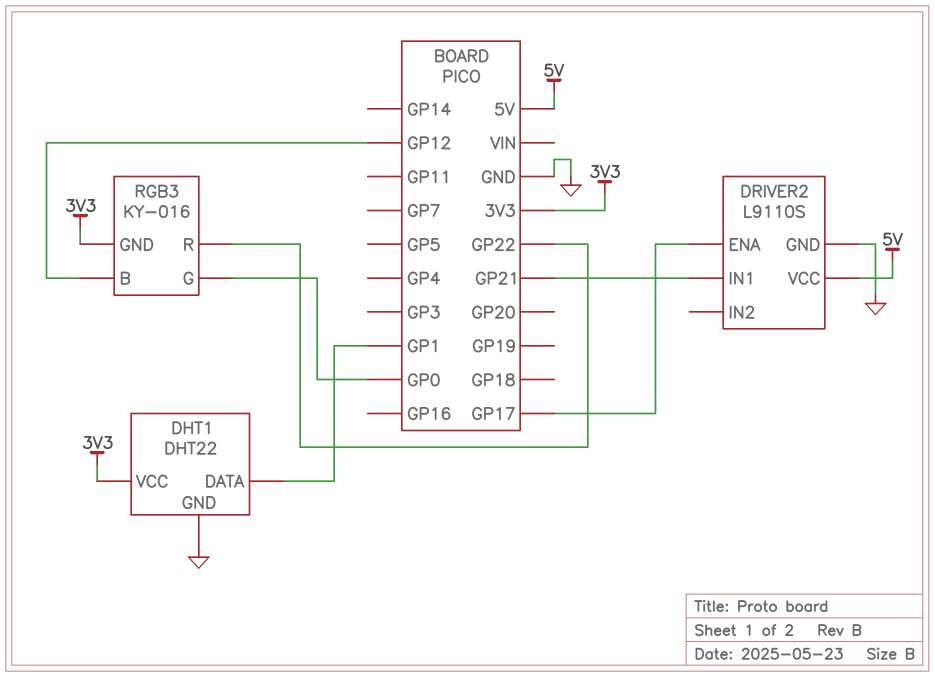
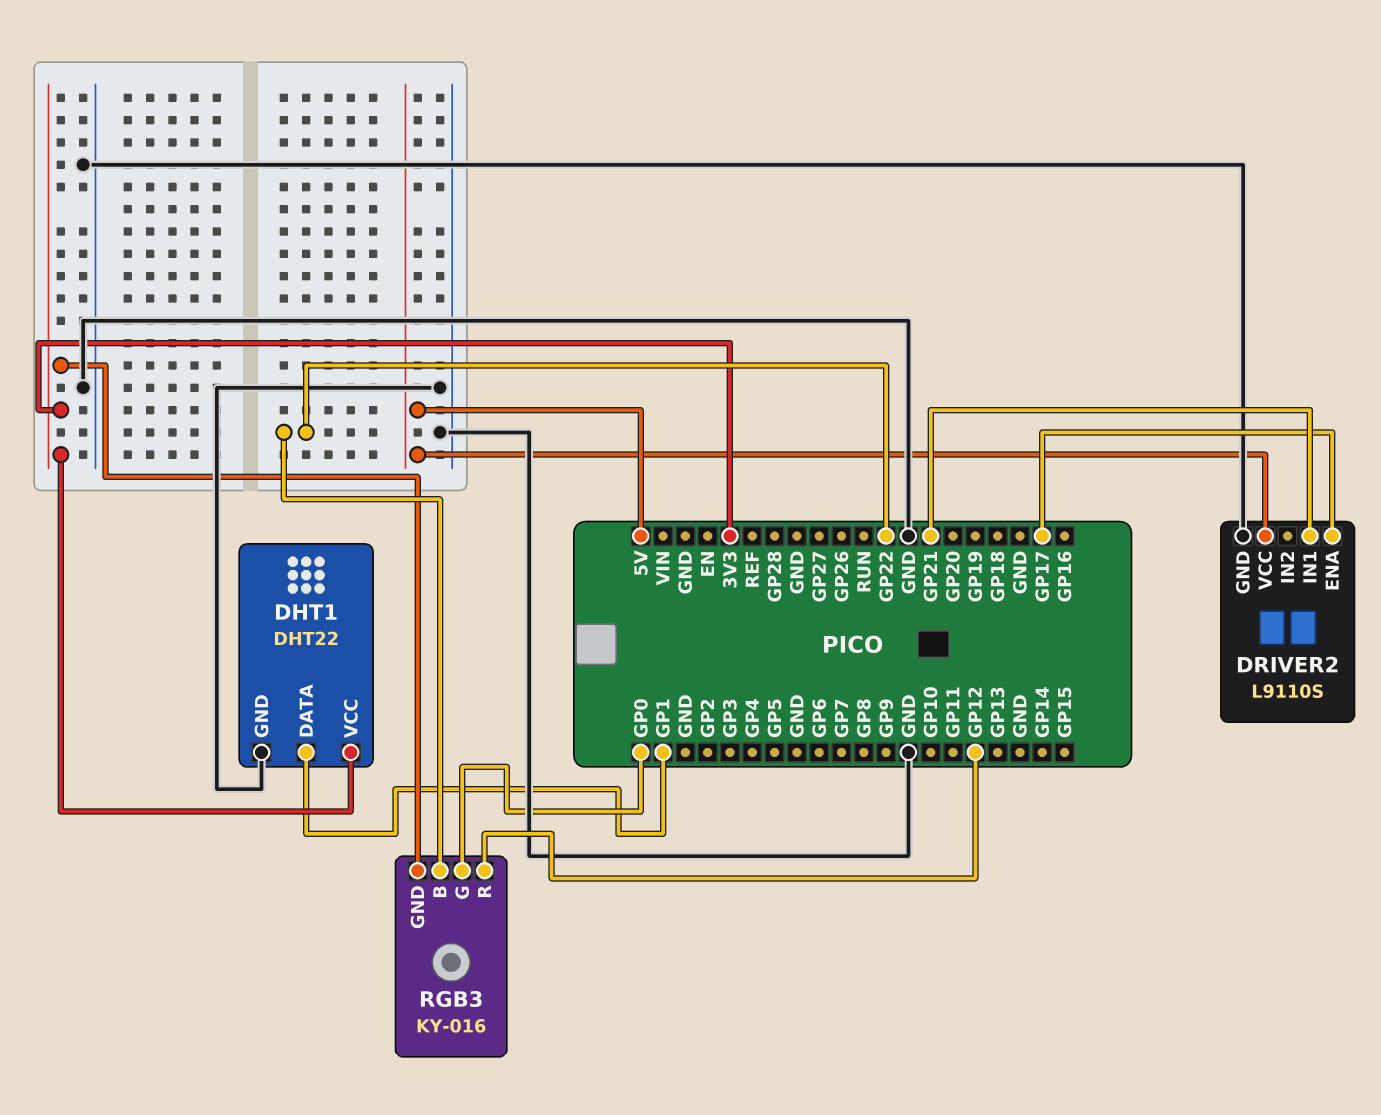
RGB3 pin B: GP12 -> GP22
RGB3 pin R: GP22 -> GP12

